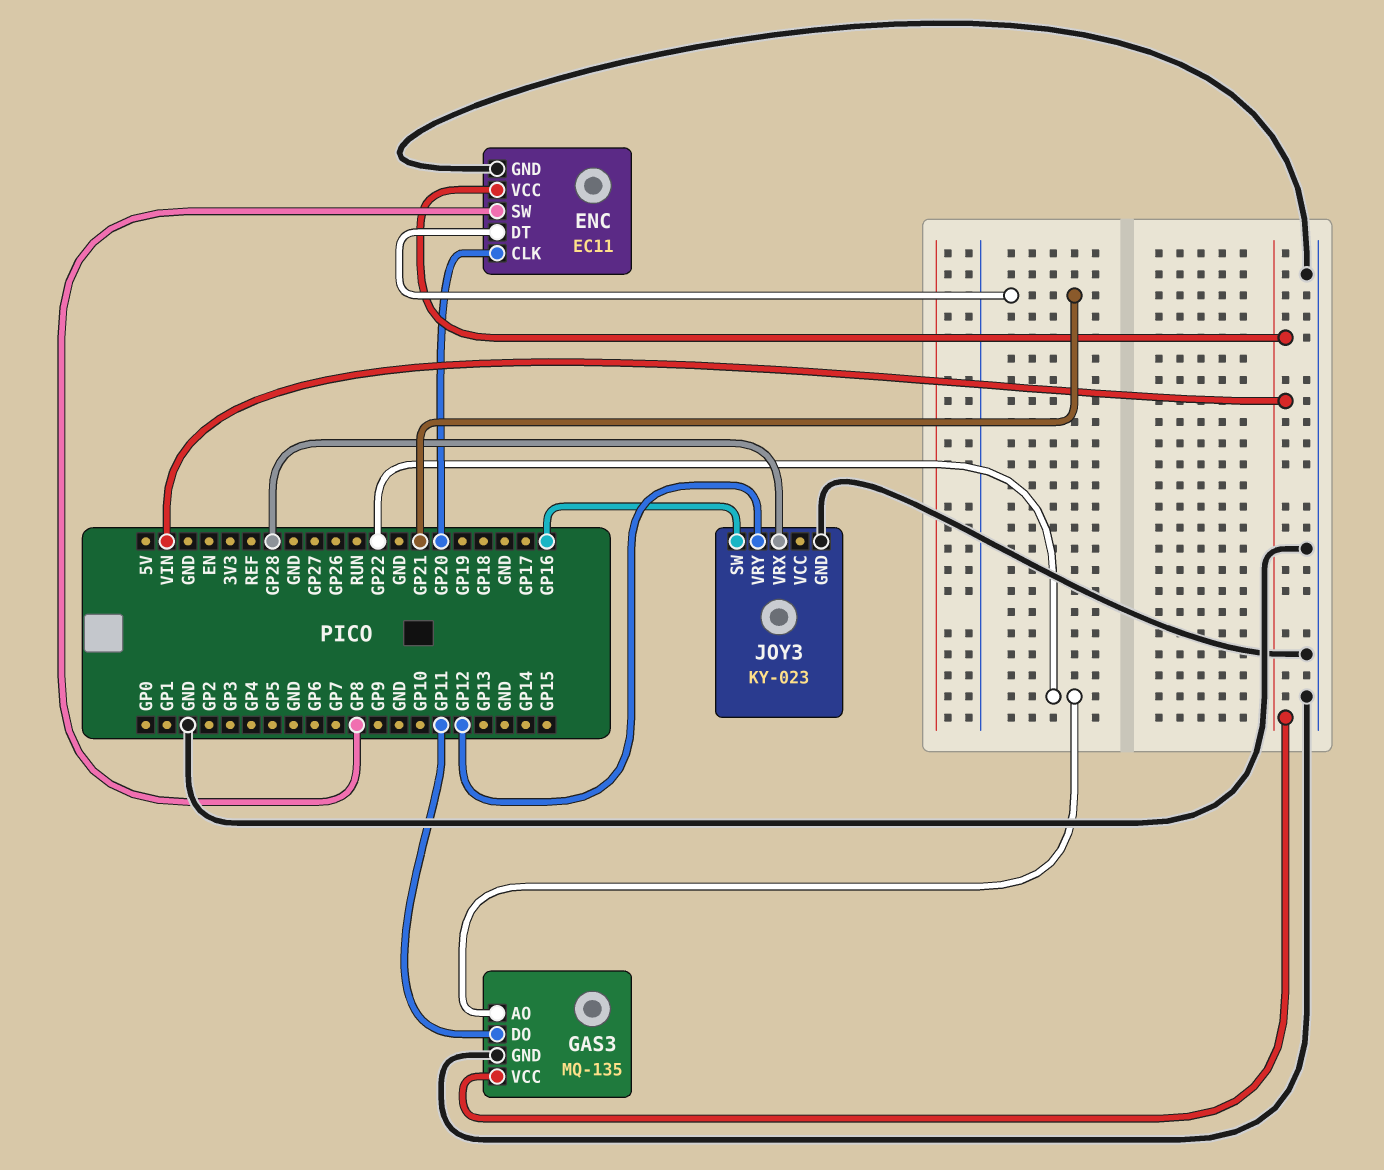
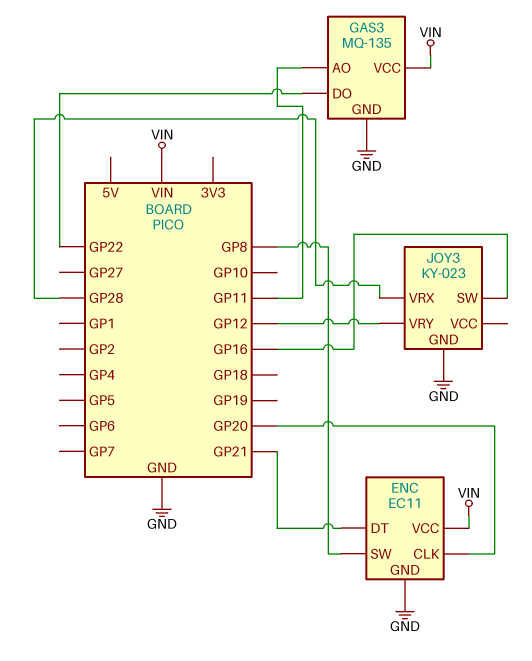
GAS3 pin AO: GP22 -> GP11
GAS3 pin DO: GP11 -> GP22

